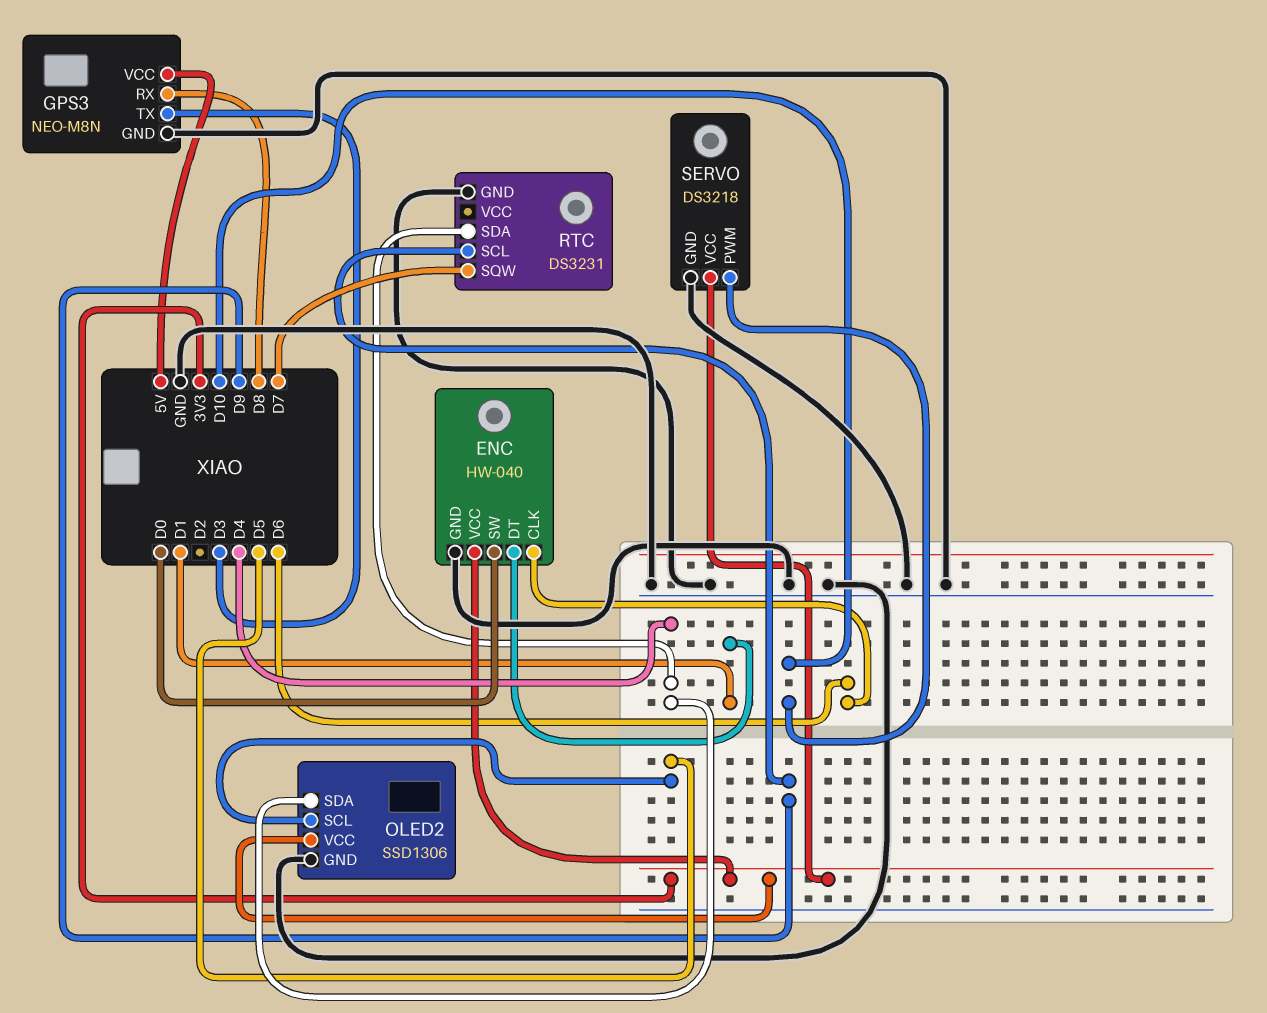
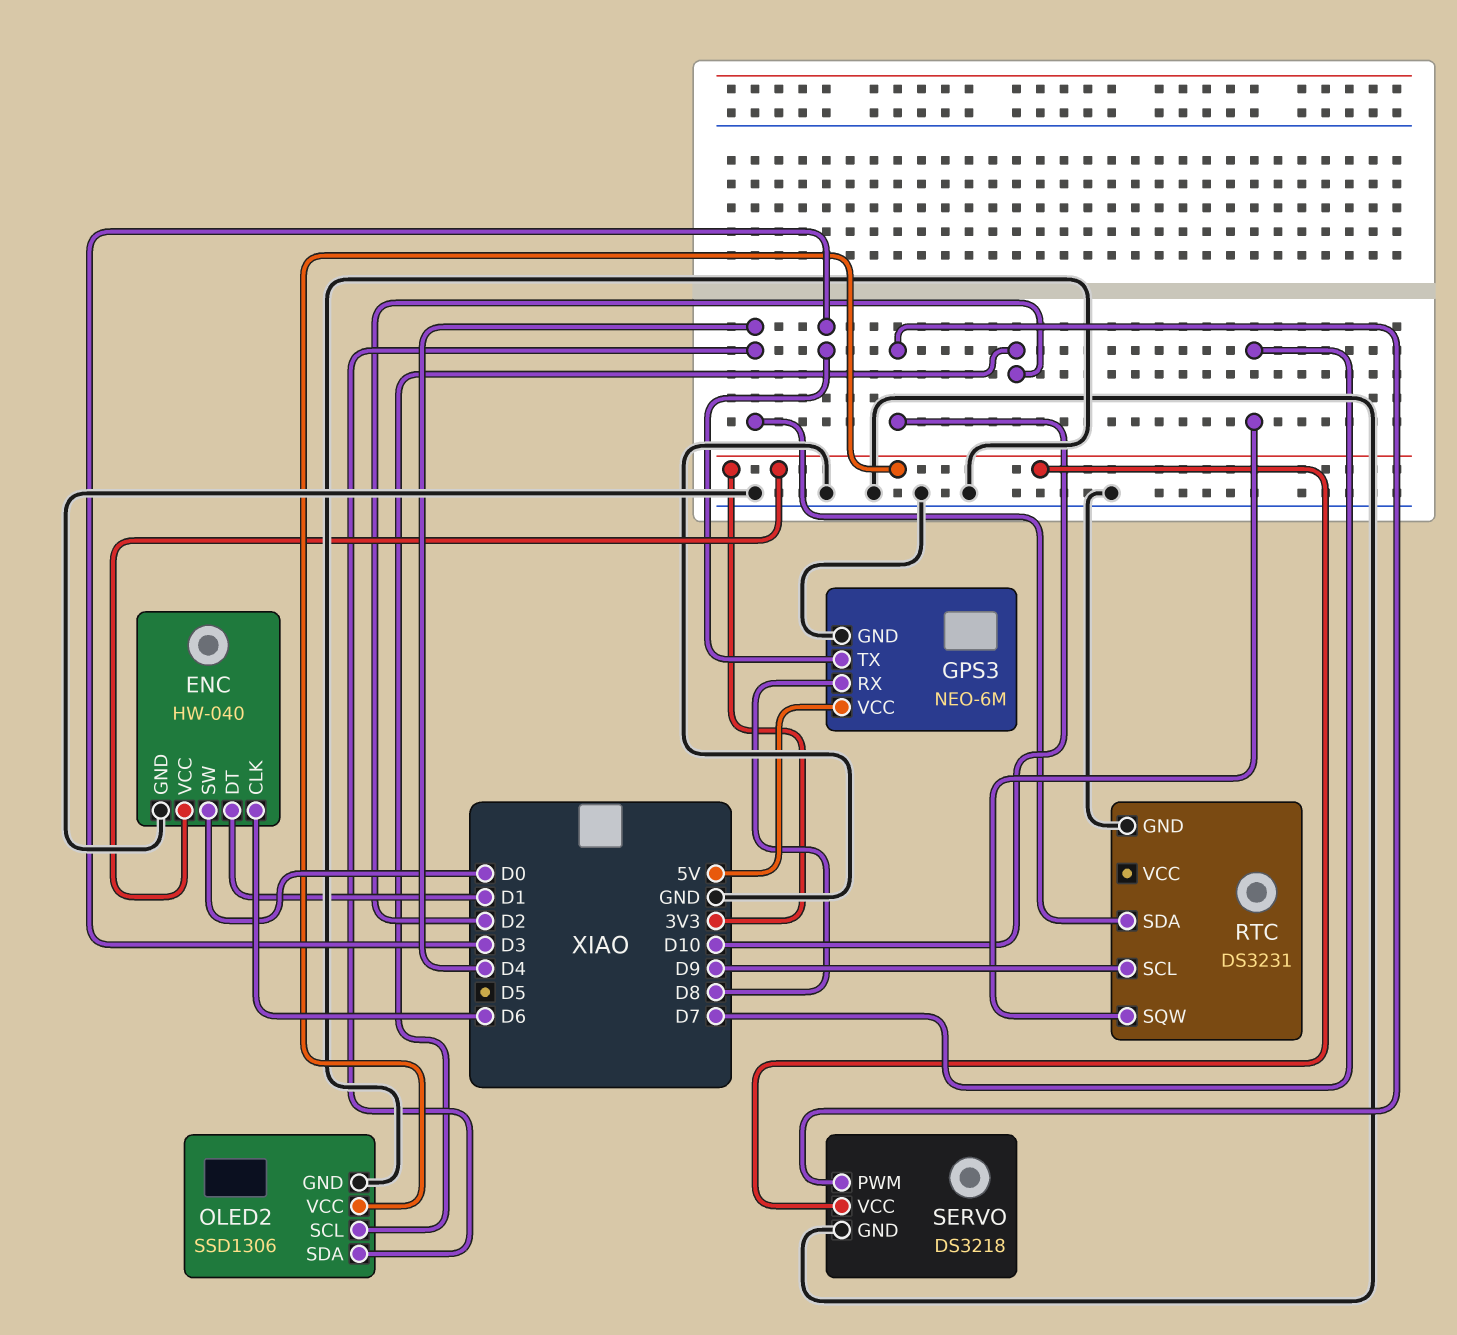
GPS3: NEO-M8N -> NEO-6M
OLED2 pin SCL: D5 -> D2

